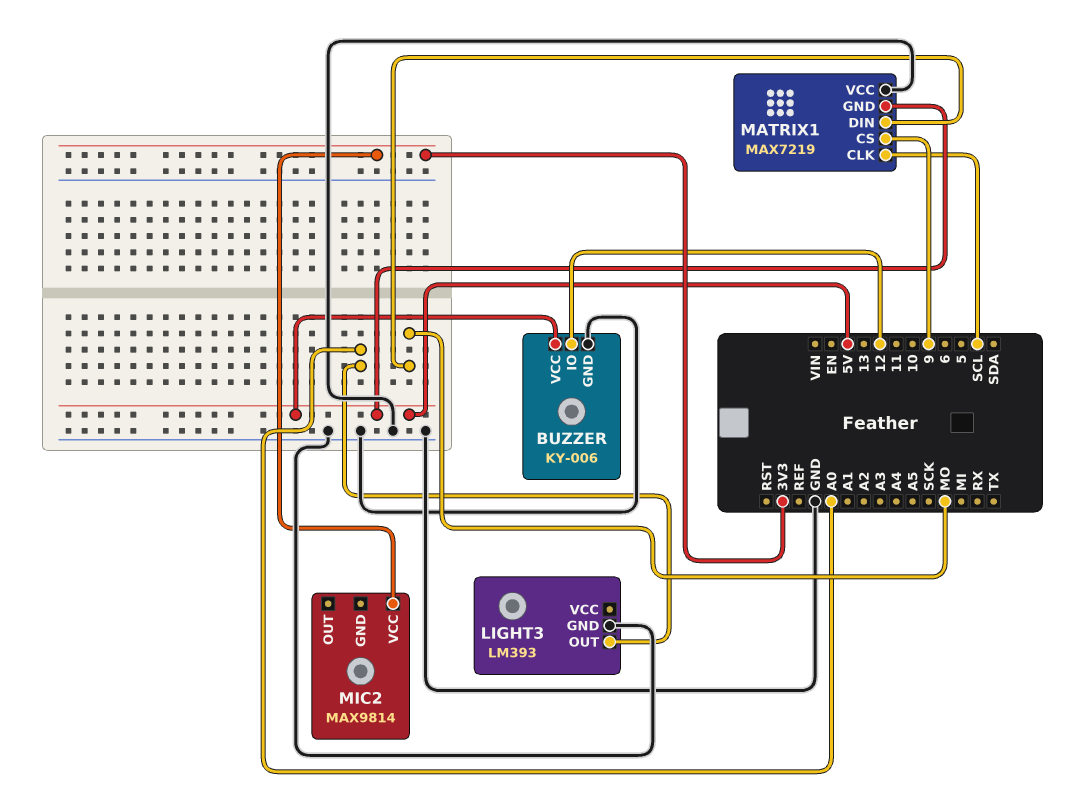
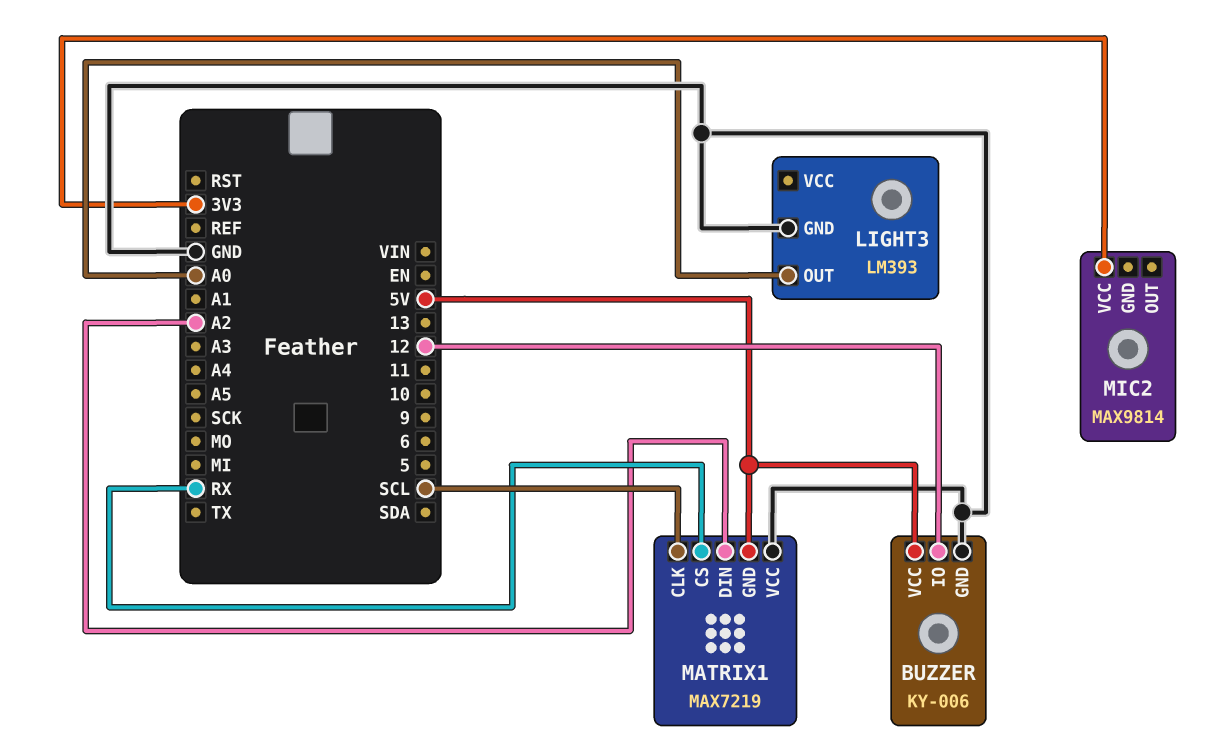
MATRIX1 pin CS: 9 -> RX
MATRIX1 pin DIN: MO -> A2

